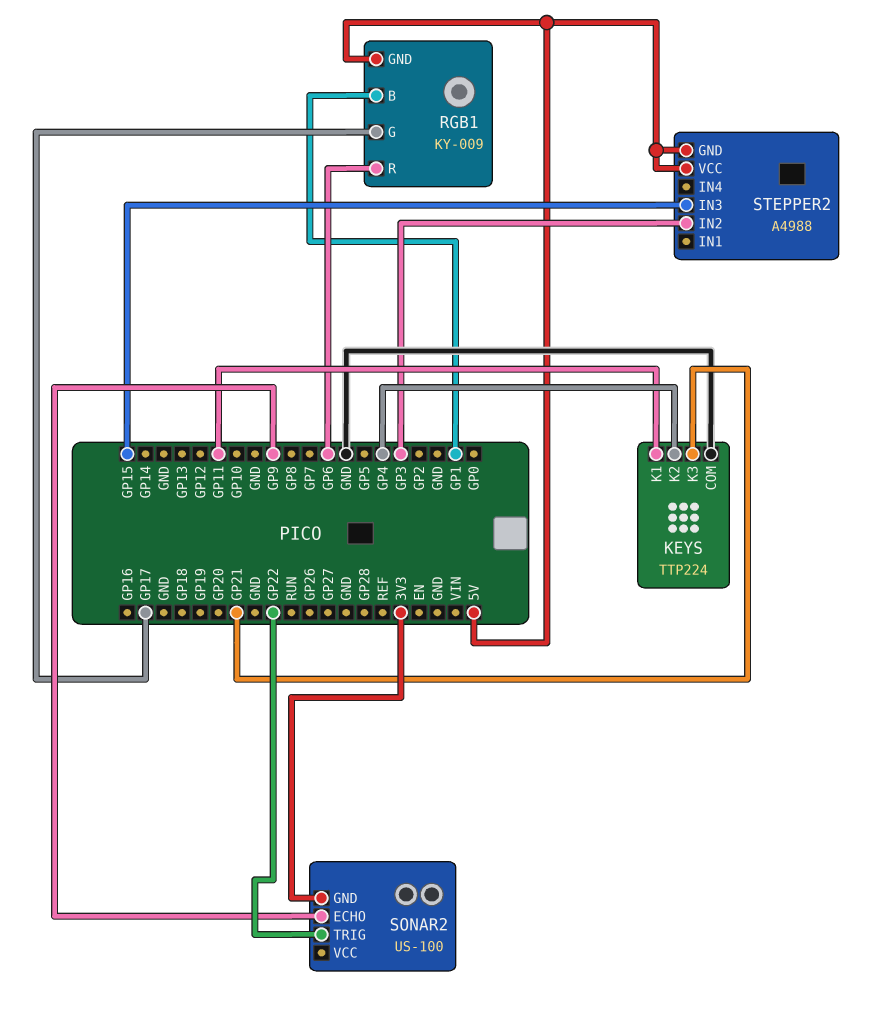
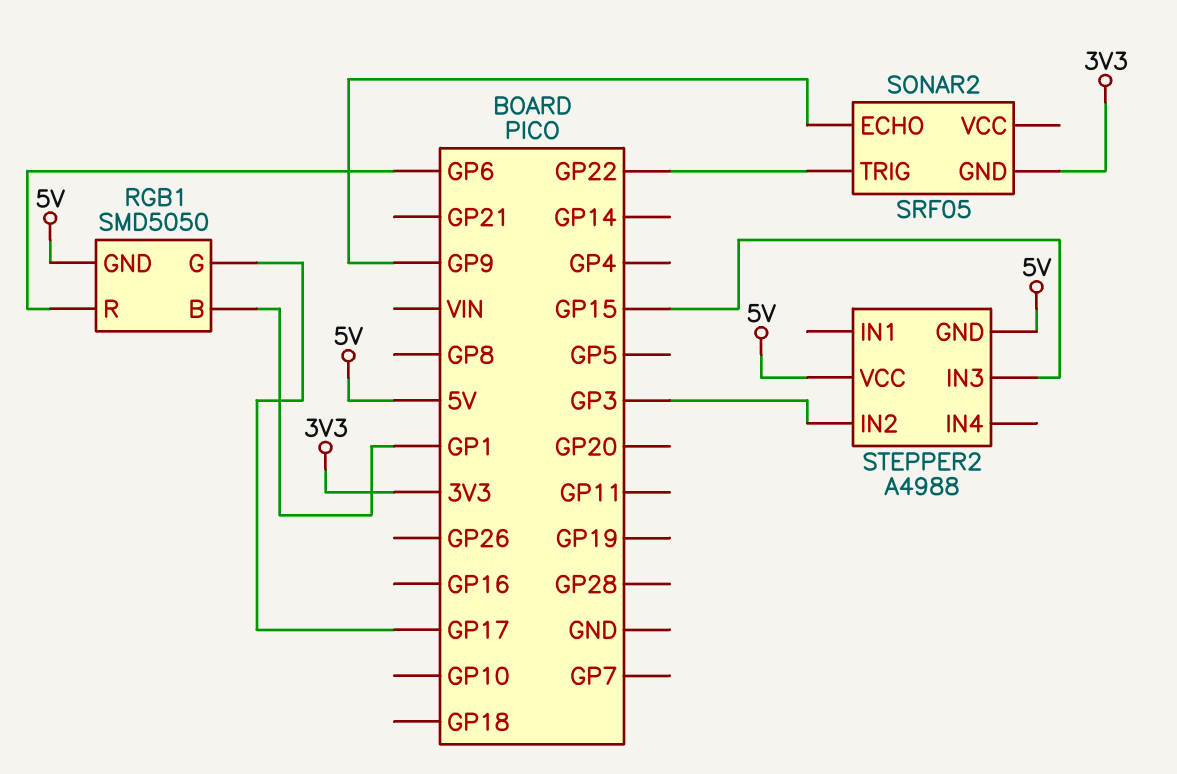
KEYS: TTP224 -> none
KEYS pin COM: GND -> none
KEYS pin K1: GP11 -> none
KEYS pin K2: GP4 -> none
KEYS pin K3: GP21 -> none
RGB1: KY-009 -> SMD5050
SONAR2: US-100 -> SRF05

